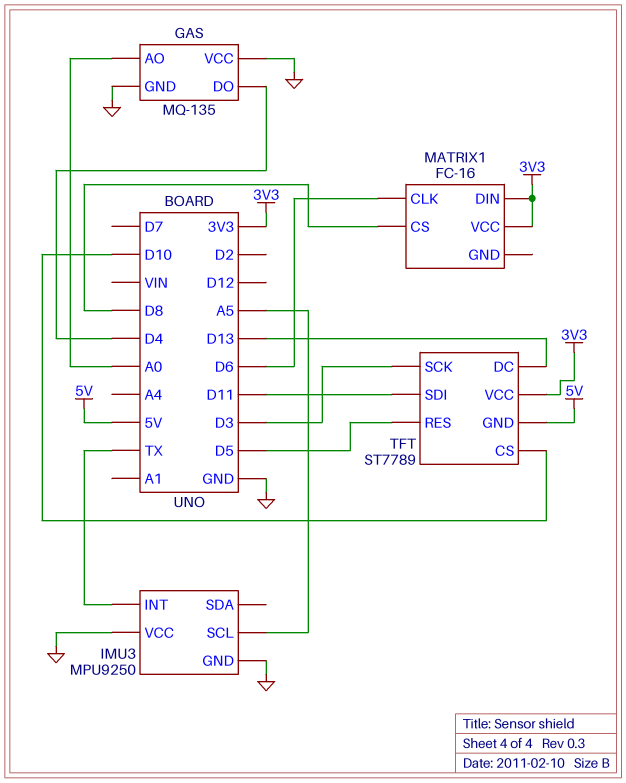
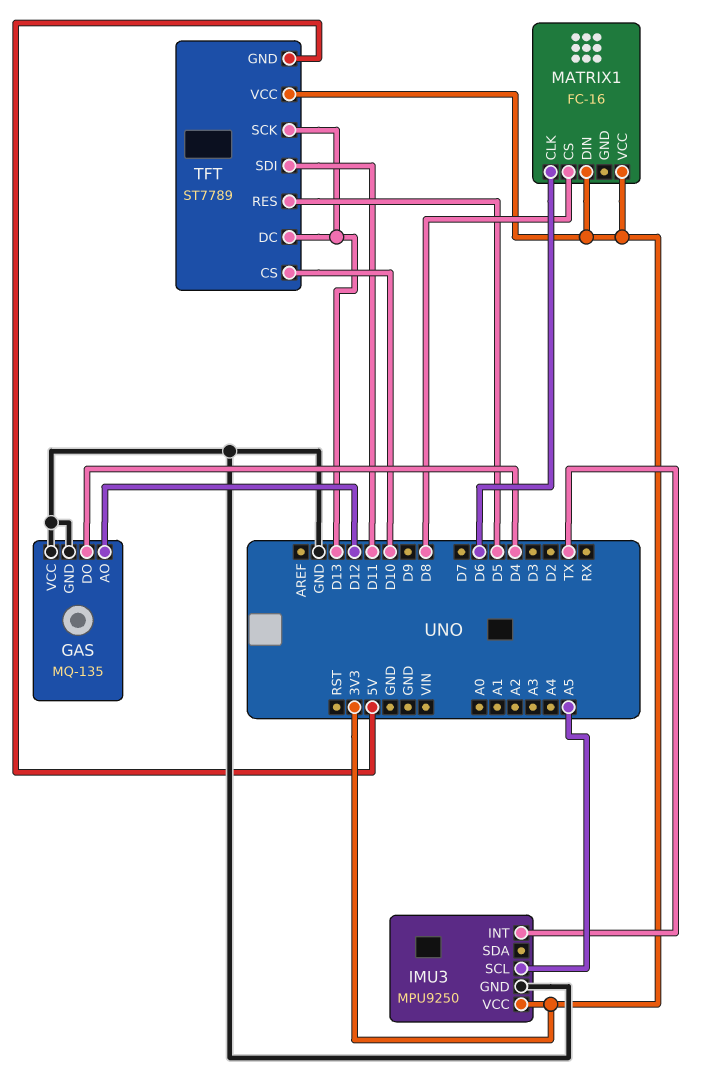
GAS pin AO: A0 -> D12
IMU3 pin VCC: GND -> 3V3
TFT pin SCK: D3 -> D13

